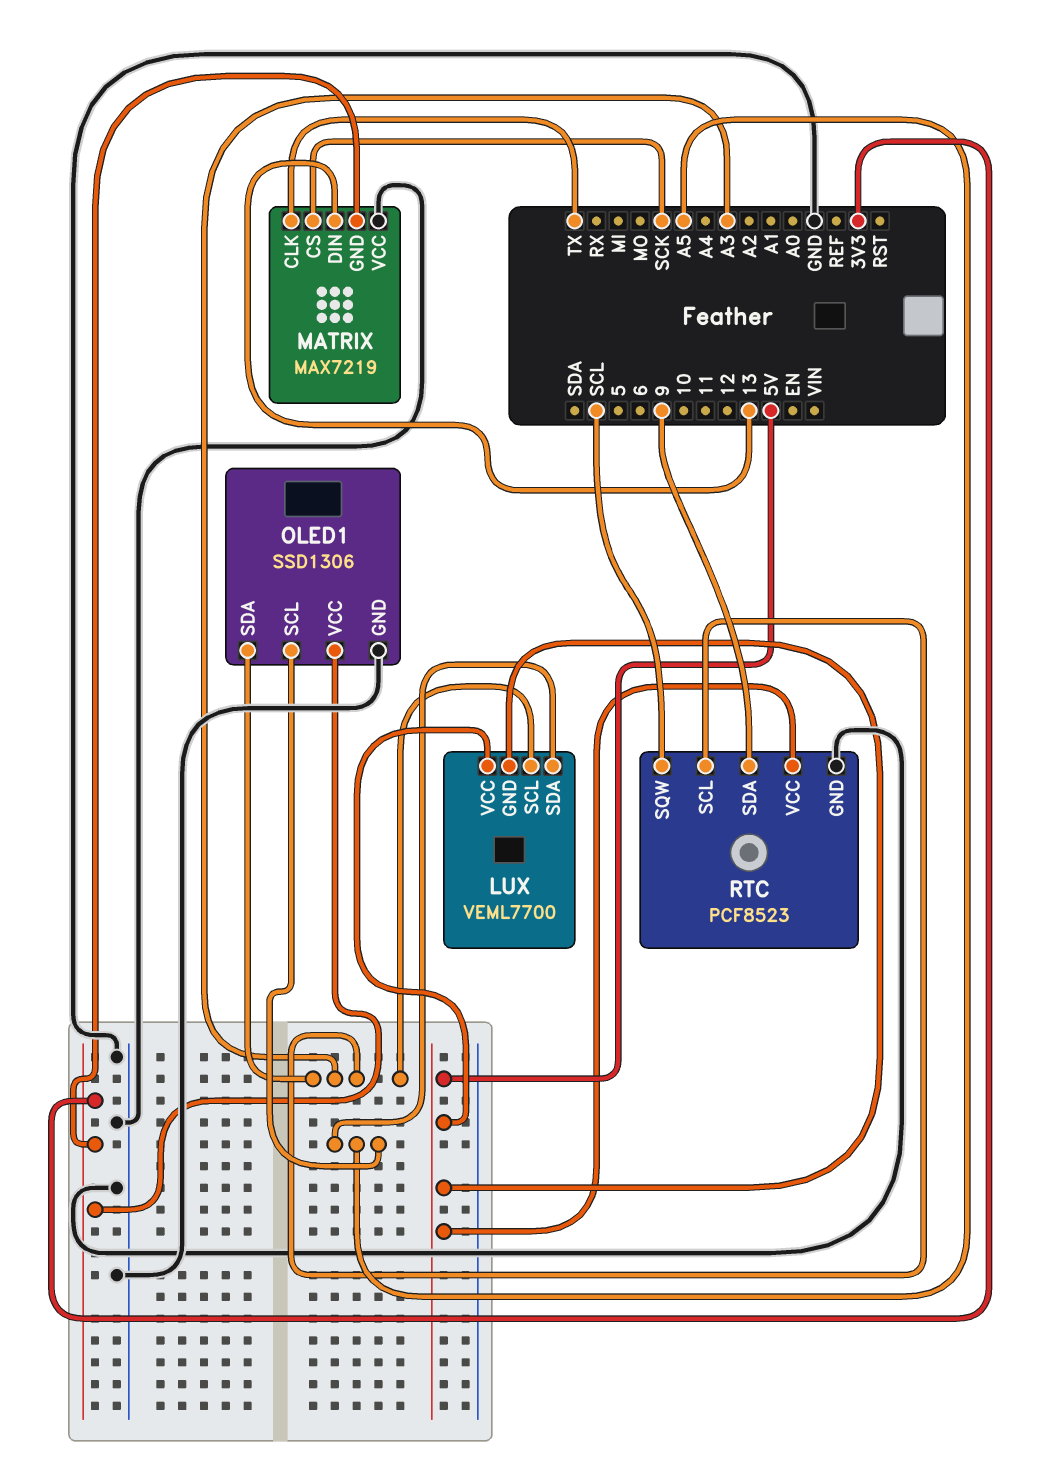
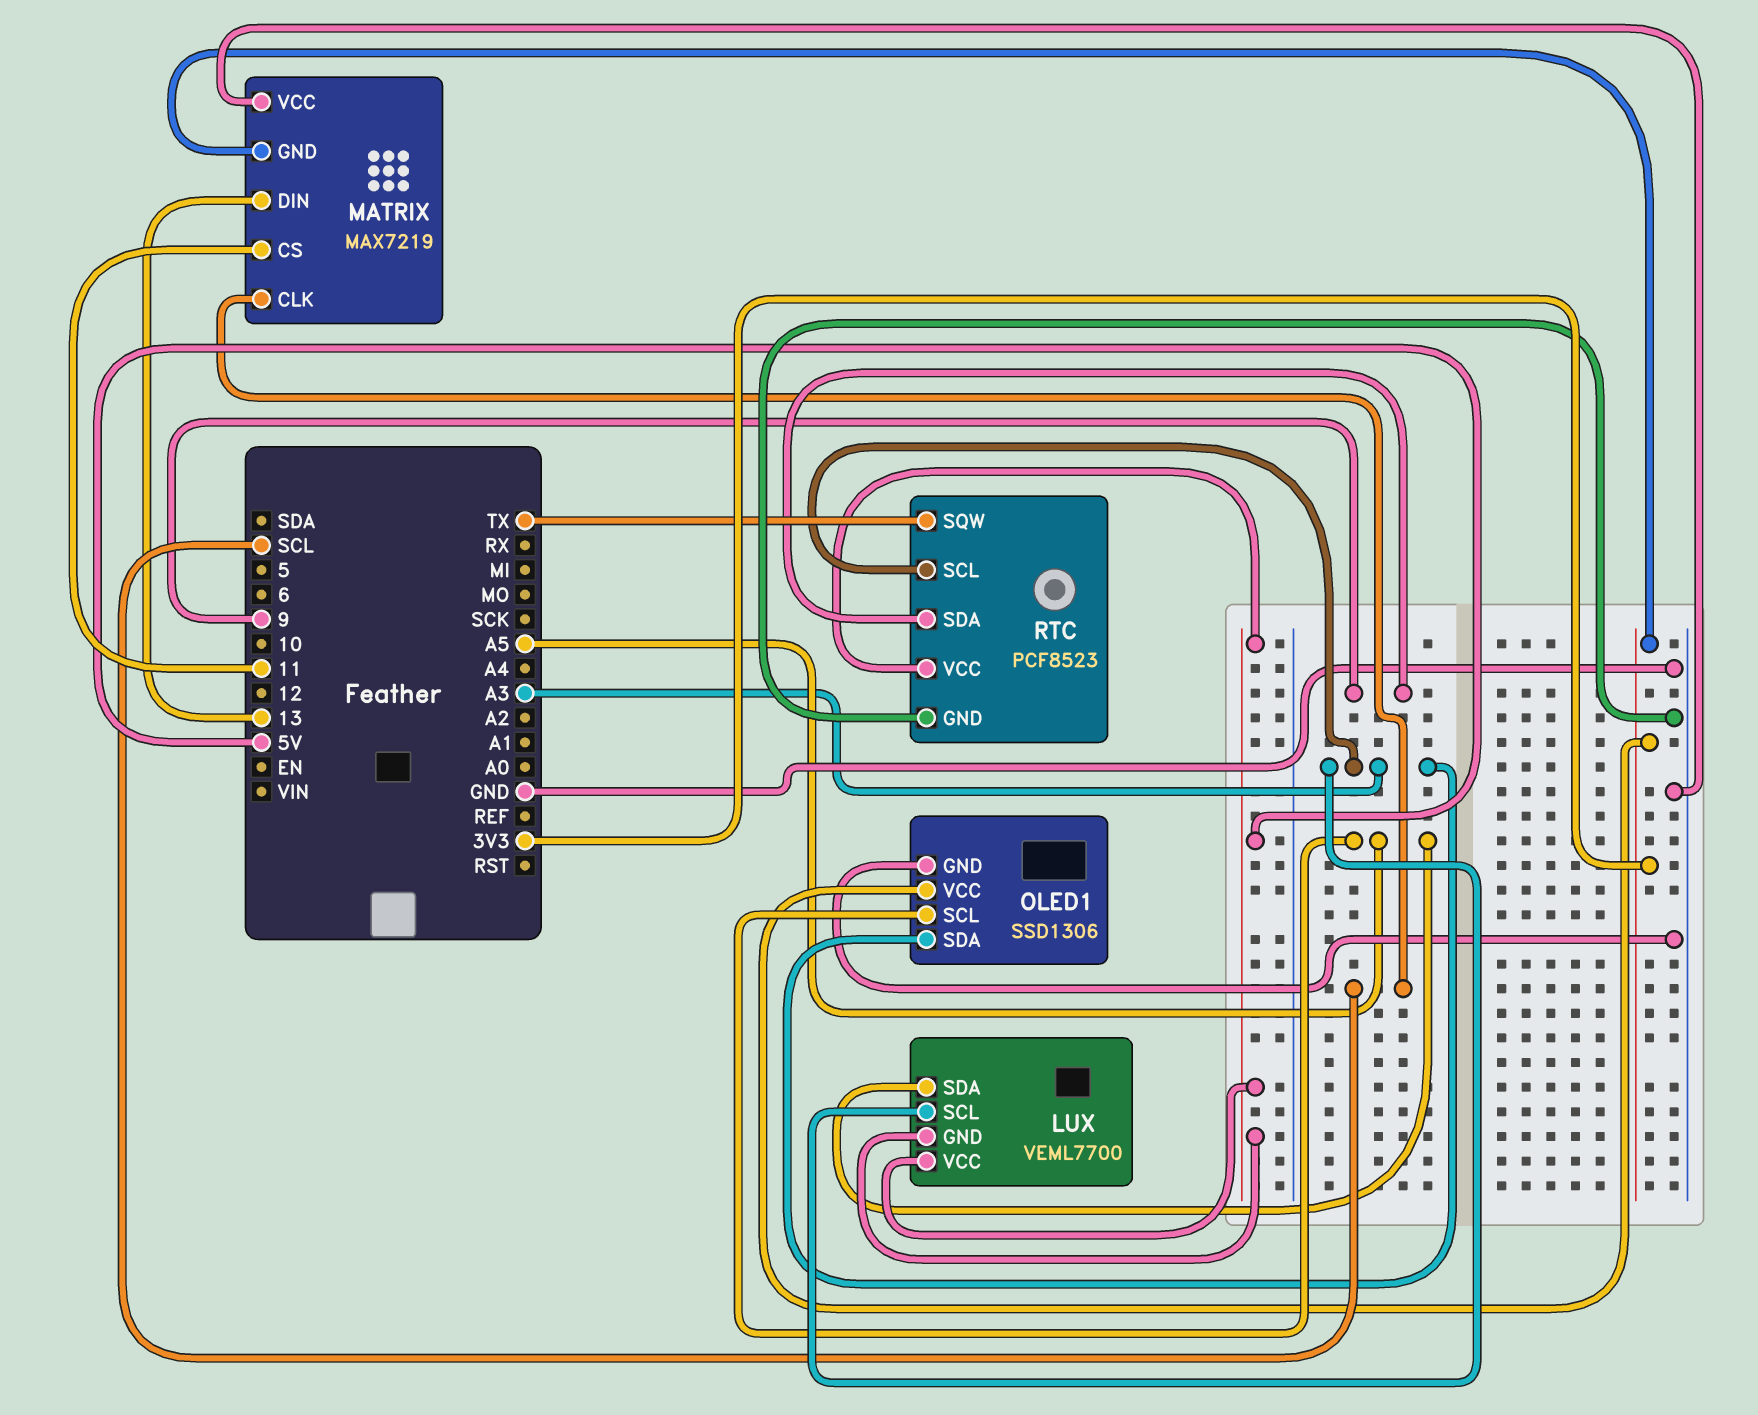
MATRIX pin CLK: TX -> SCL
MATRIX pin CS: SCK -> 11
RTC pin SQW: SCL -> TX

